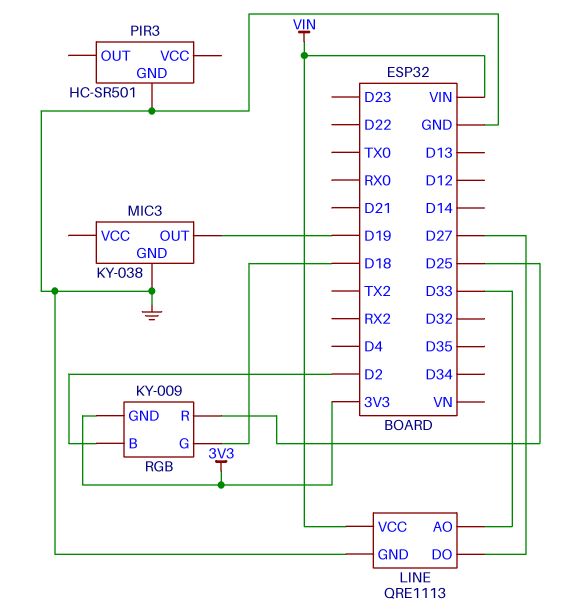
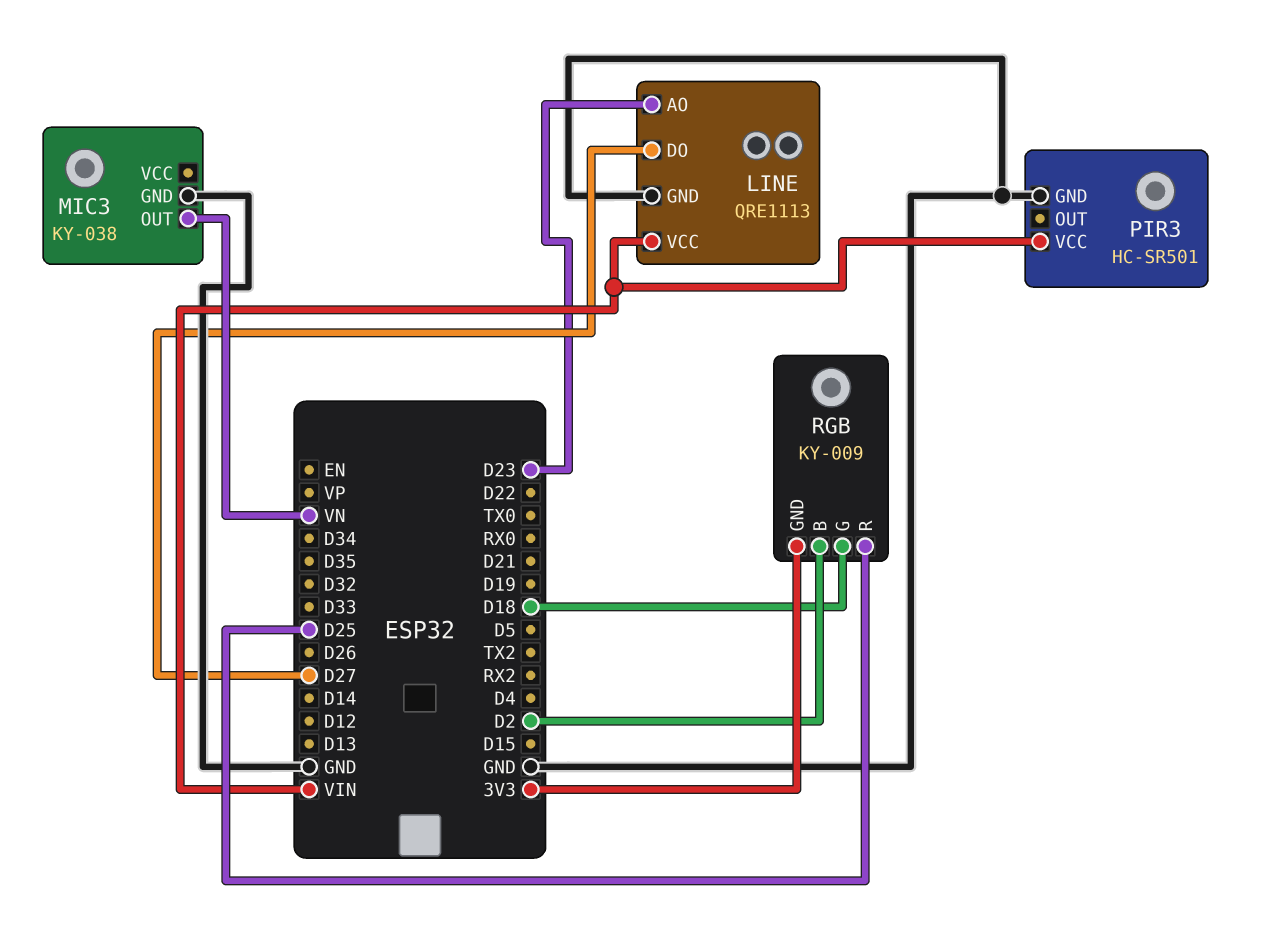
LINE pin AO: D33 -> D23
MIC3 pin OUT: D19 -> VN
PIR3 pin VCC: none -> VIN

